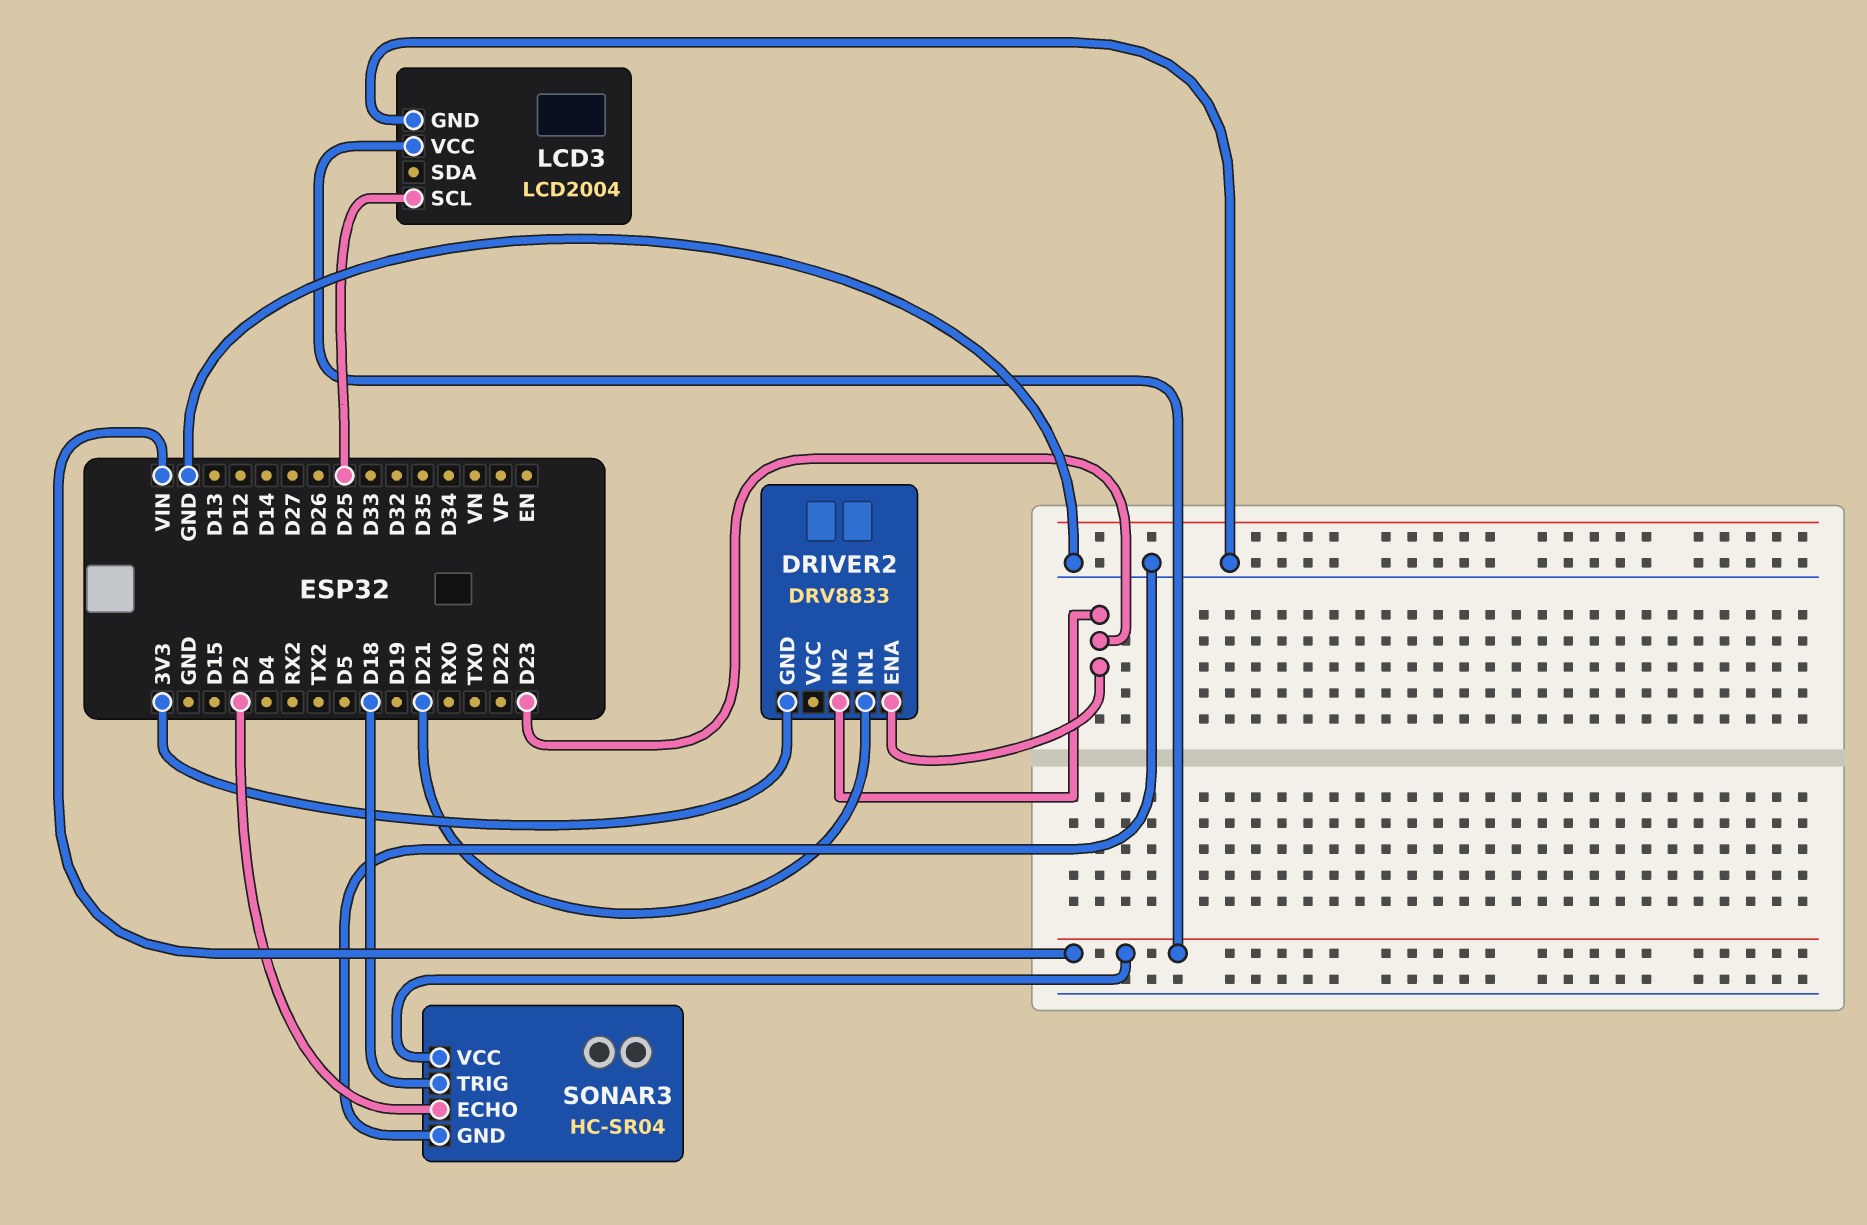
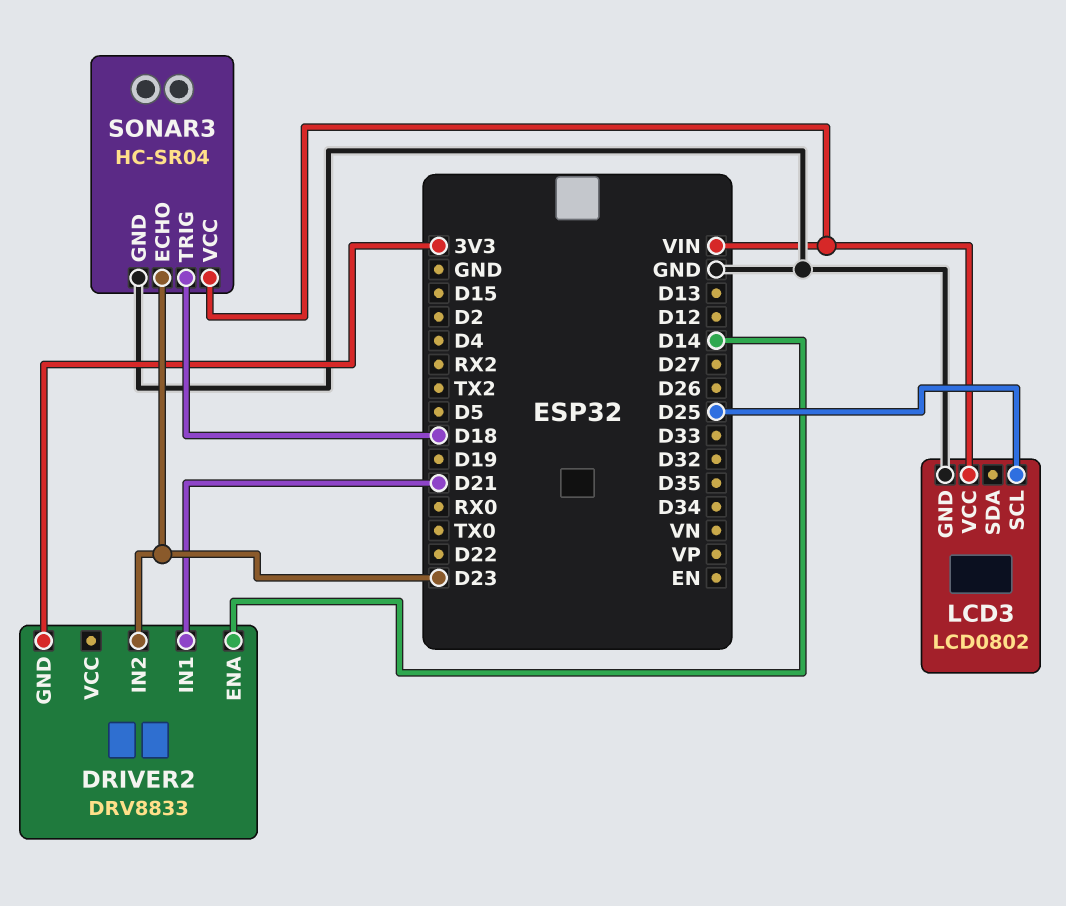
DRIVER2 pin ENA: D23 -> D14
LCD3: LCD2004 -> LCD0802
SONAR3 pin ECHO: D2 -> D23

